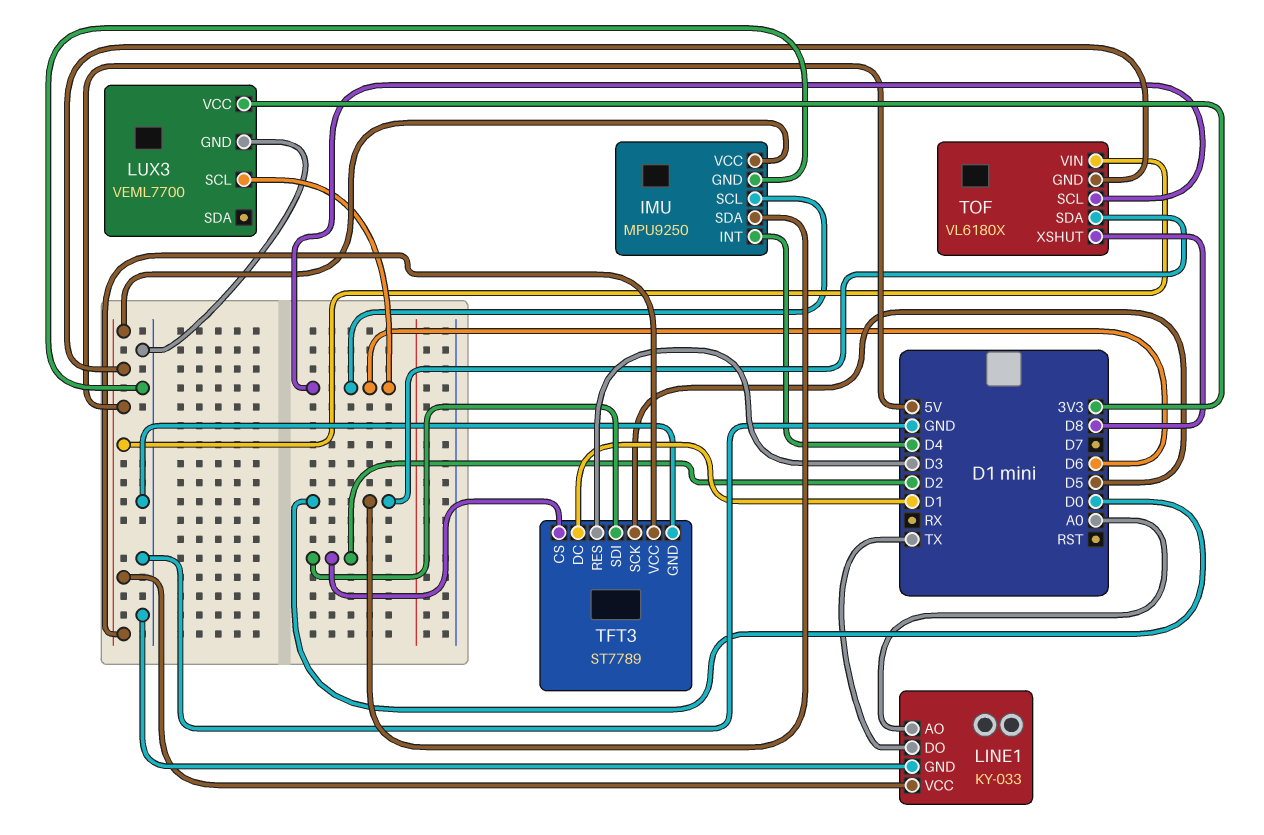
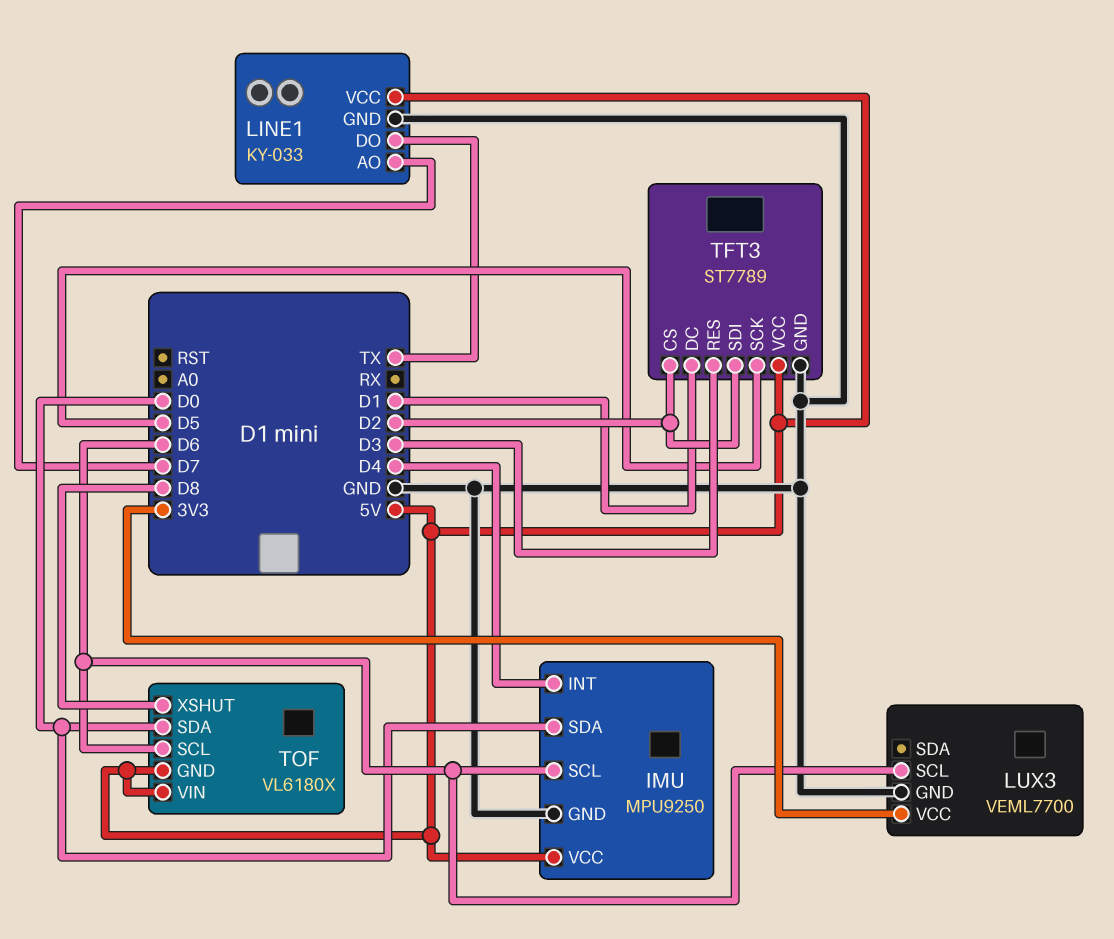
LINE1 pin AO: A0 -> D7

